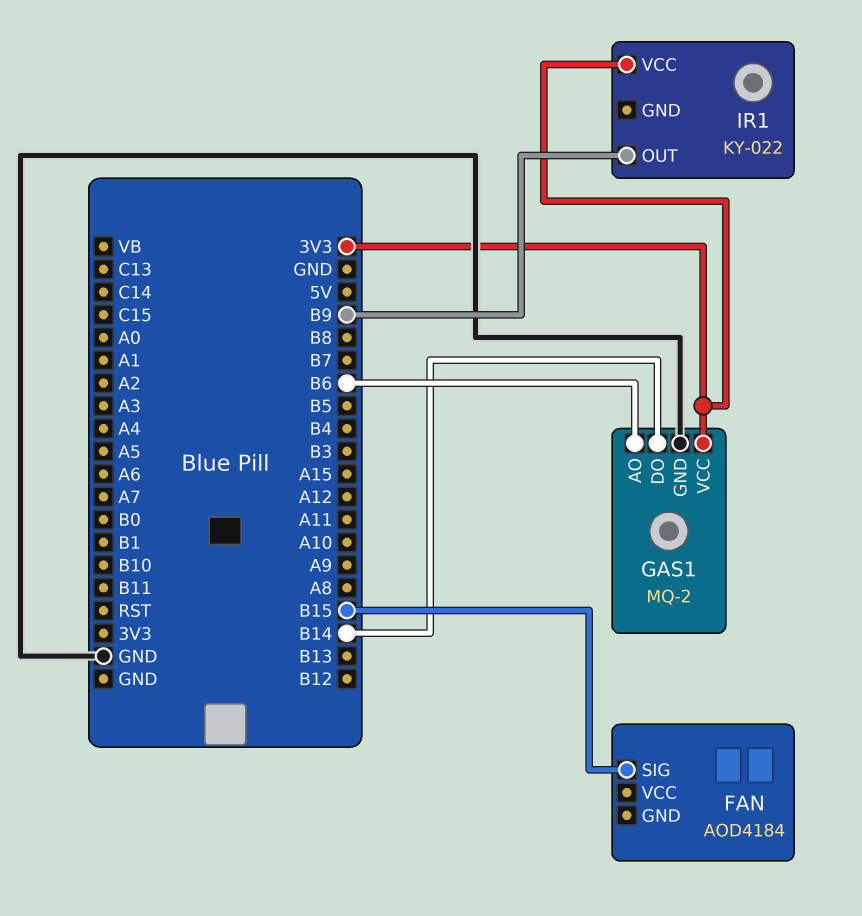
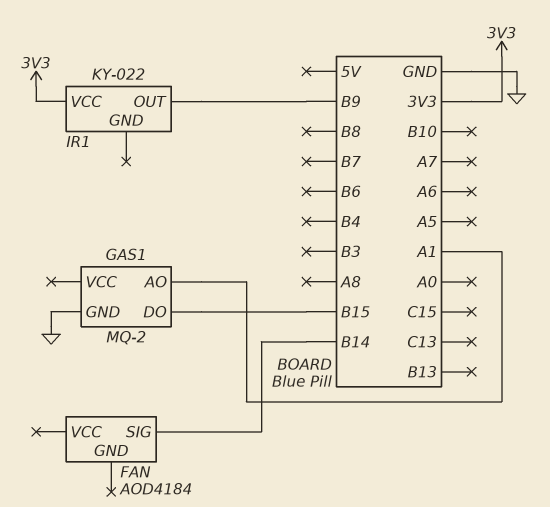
FAN pin SIG: B15 -> B14
GAS1 pin AO: B6 -> A1
GAS1 pin DO: B14 -> B15
GAS1 pin VCC: 3V3 -> none

